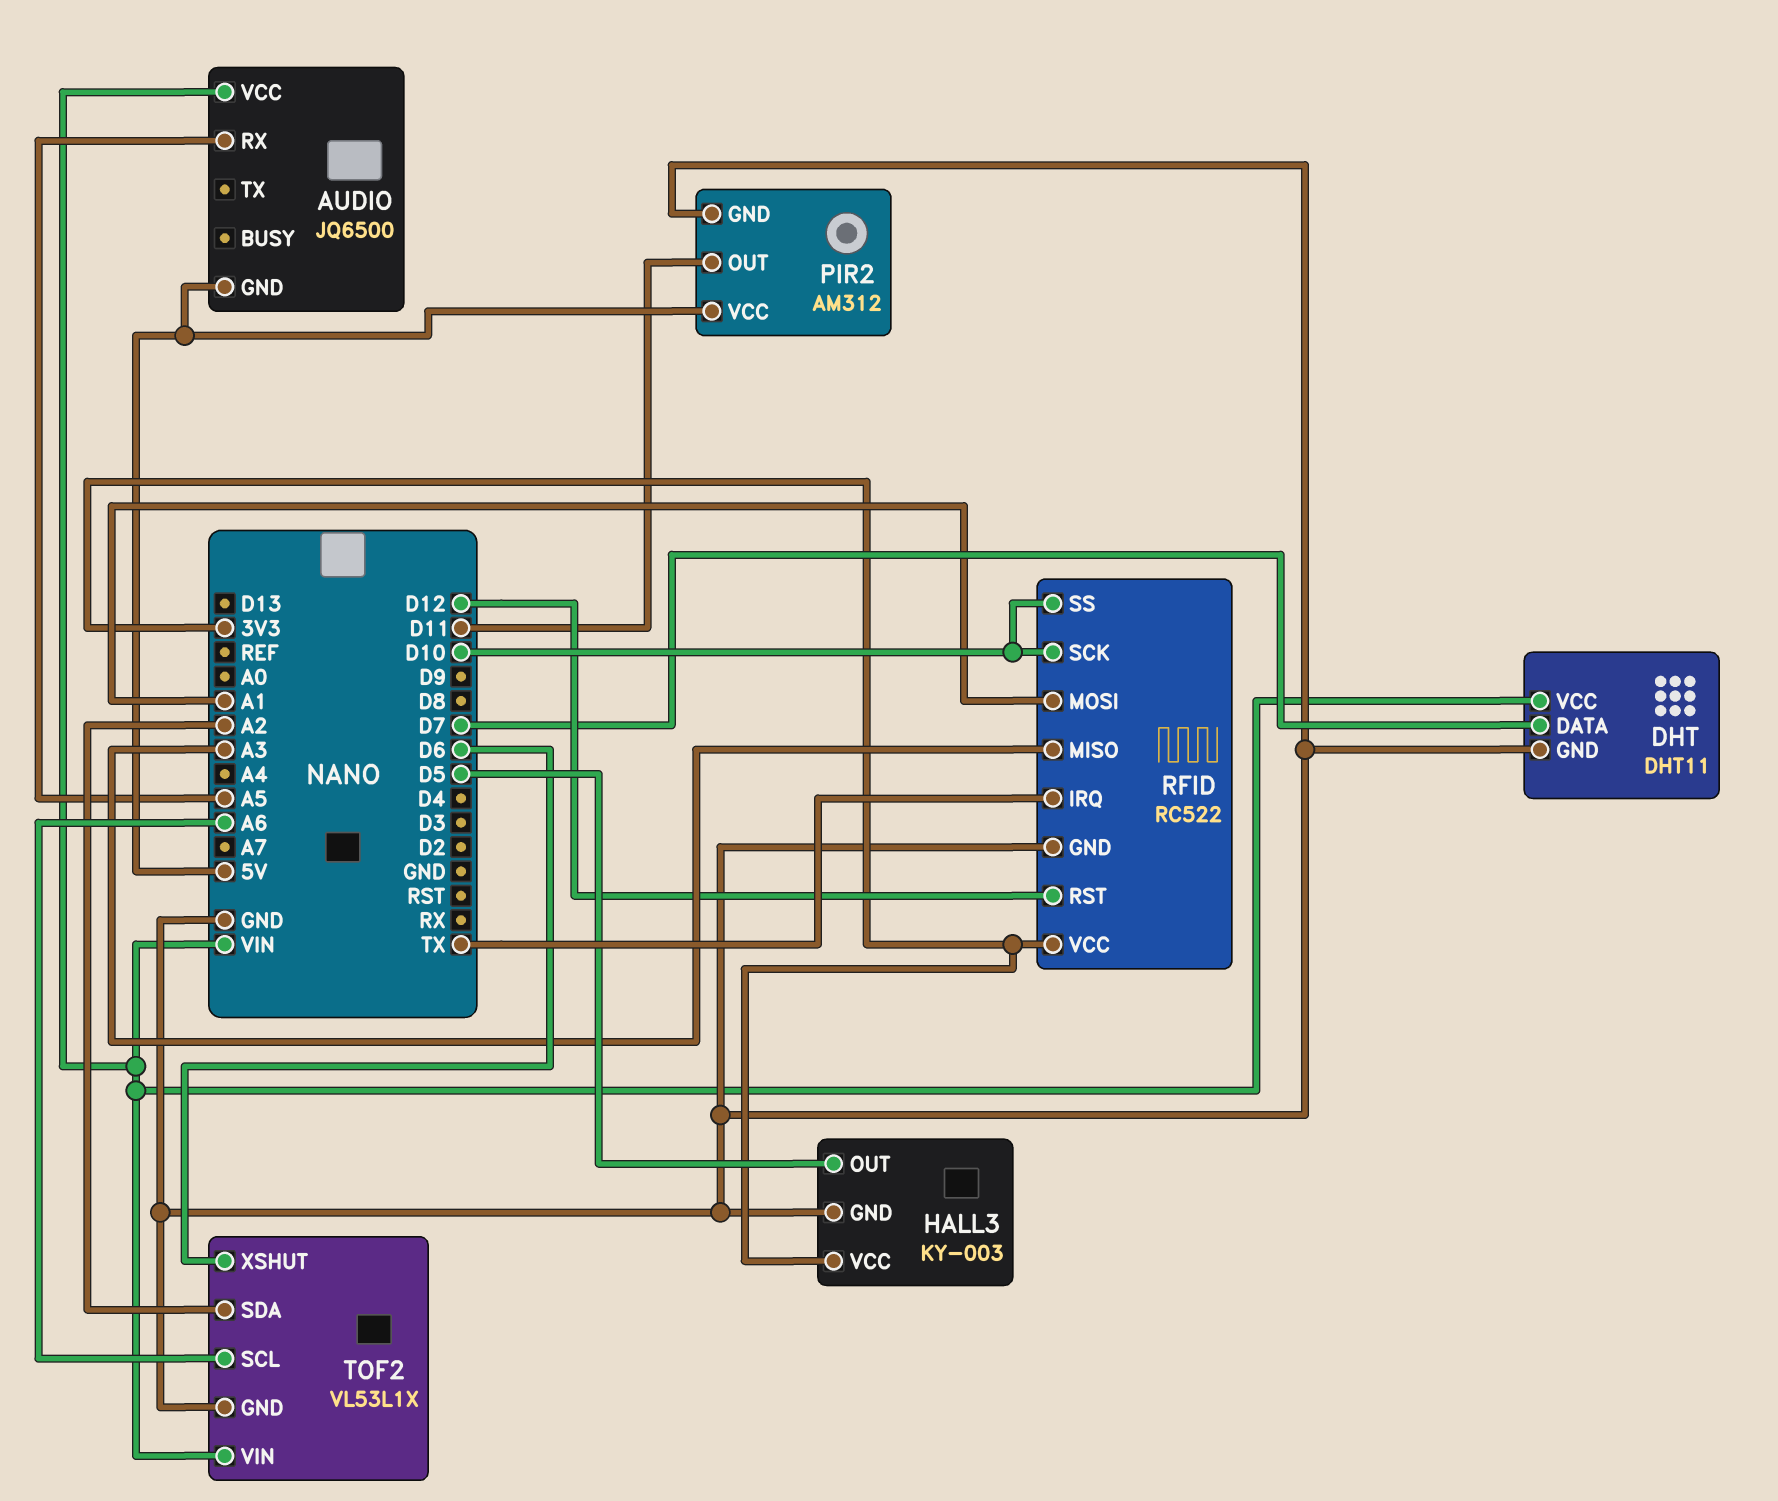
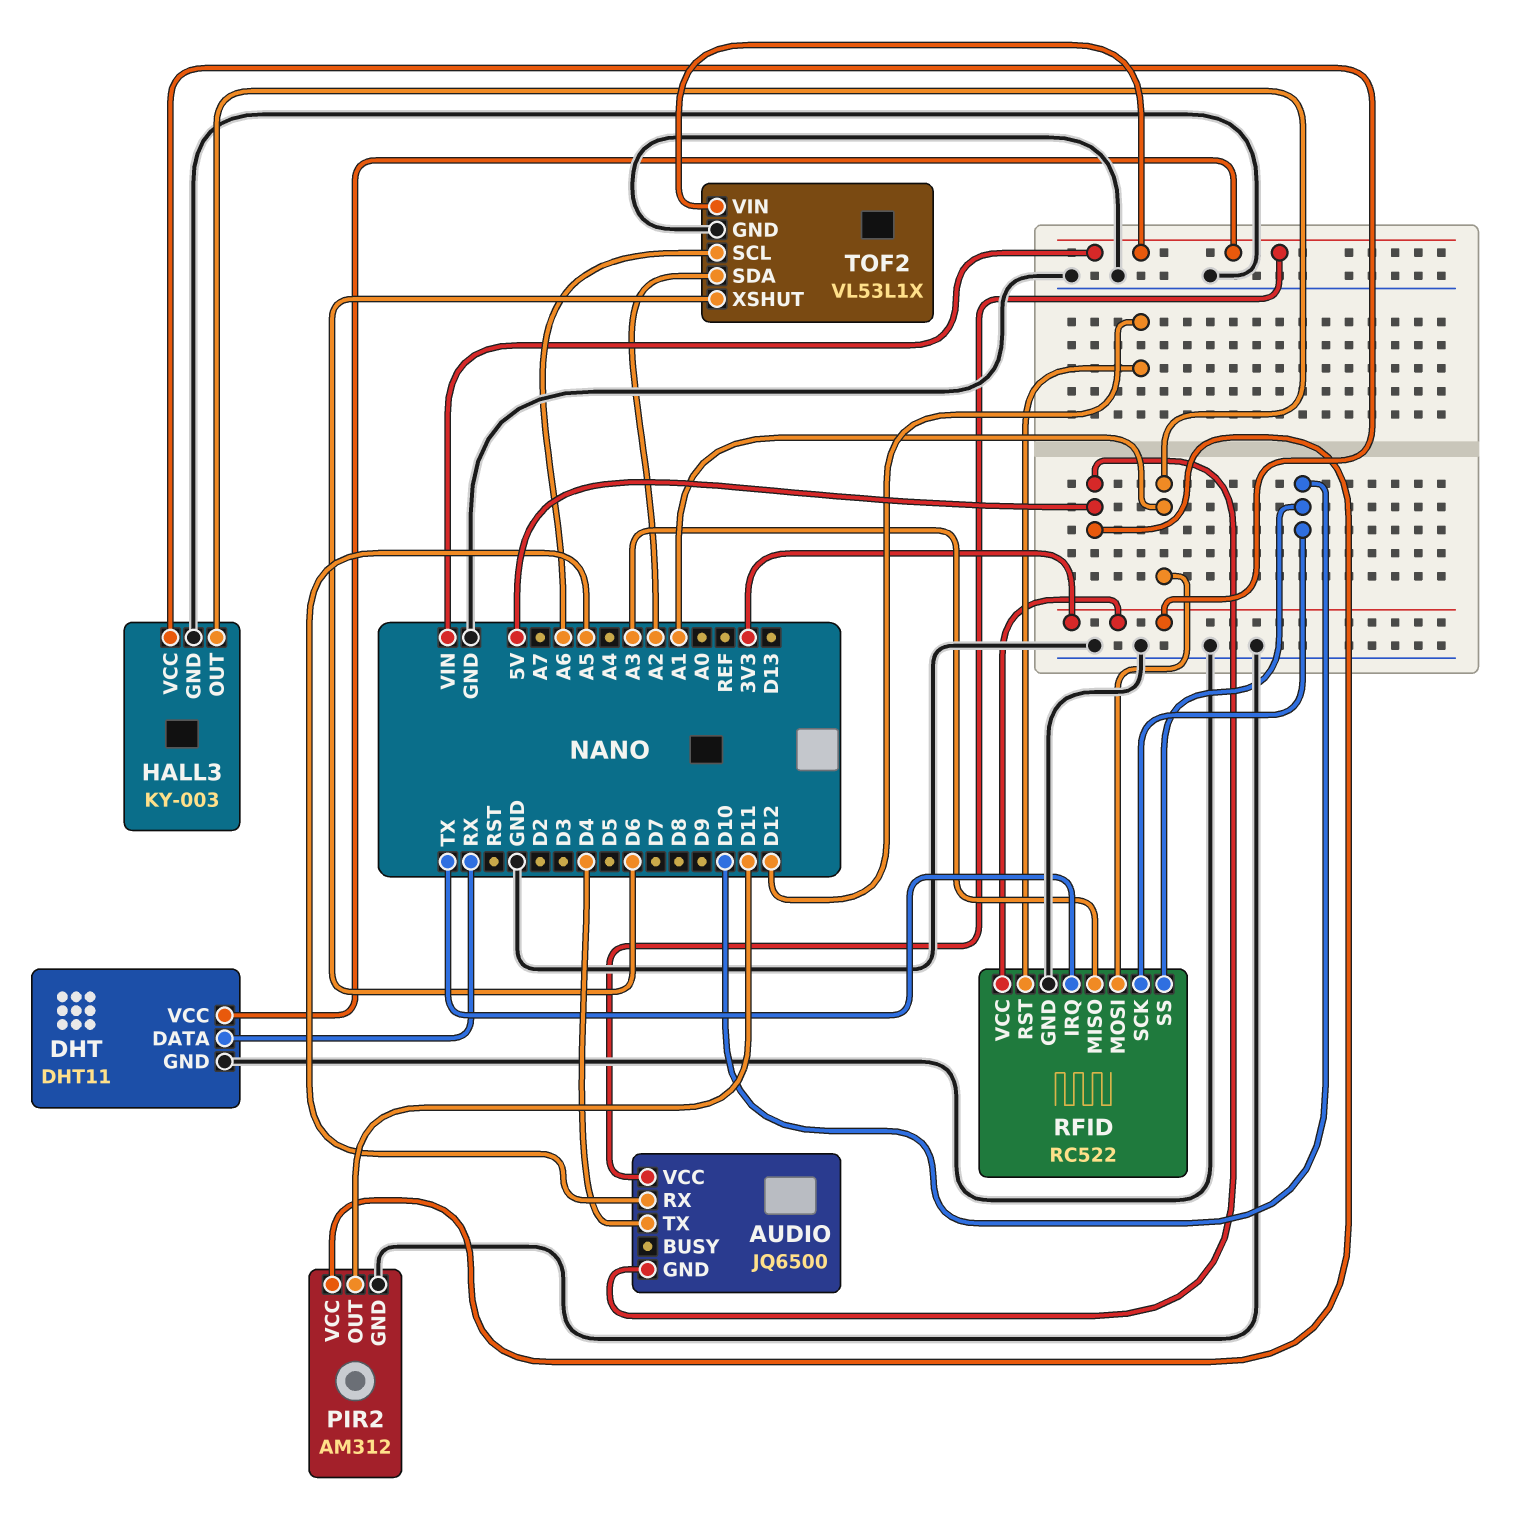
AUDIO pin TX: none -> D4
DHT pin DATA: D7 -> RX
HALL3 pin OUT: D5 -> A1

